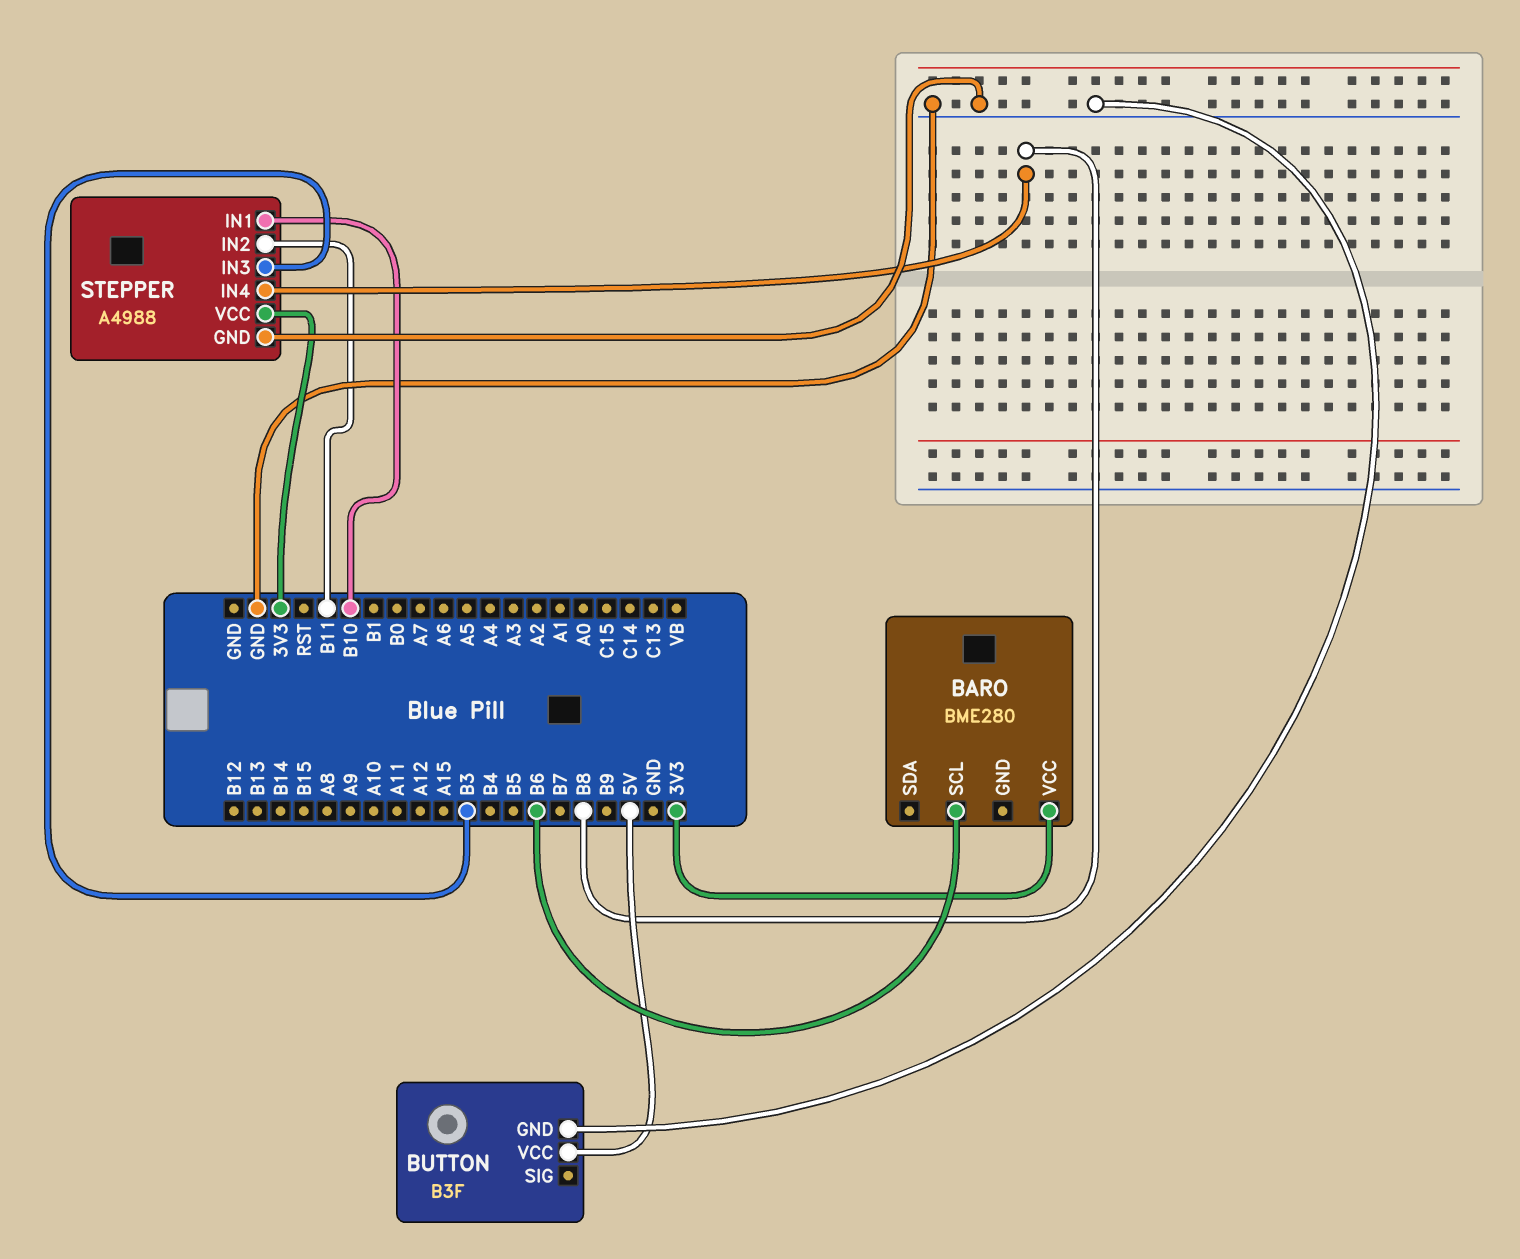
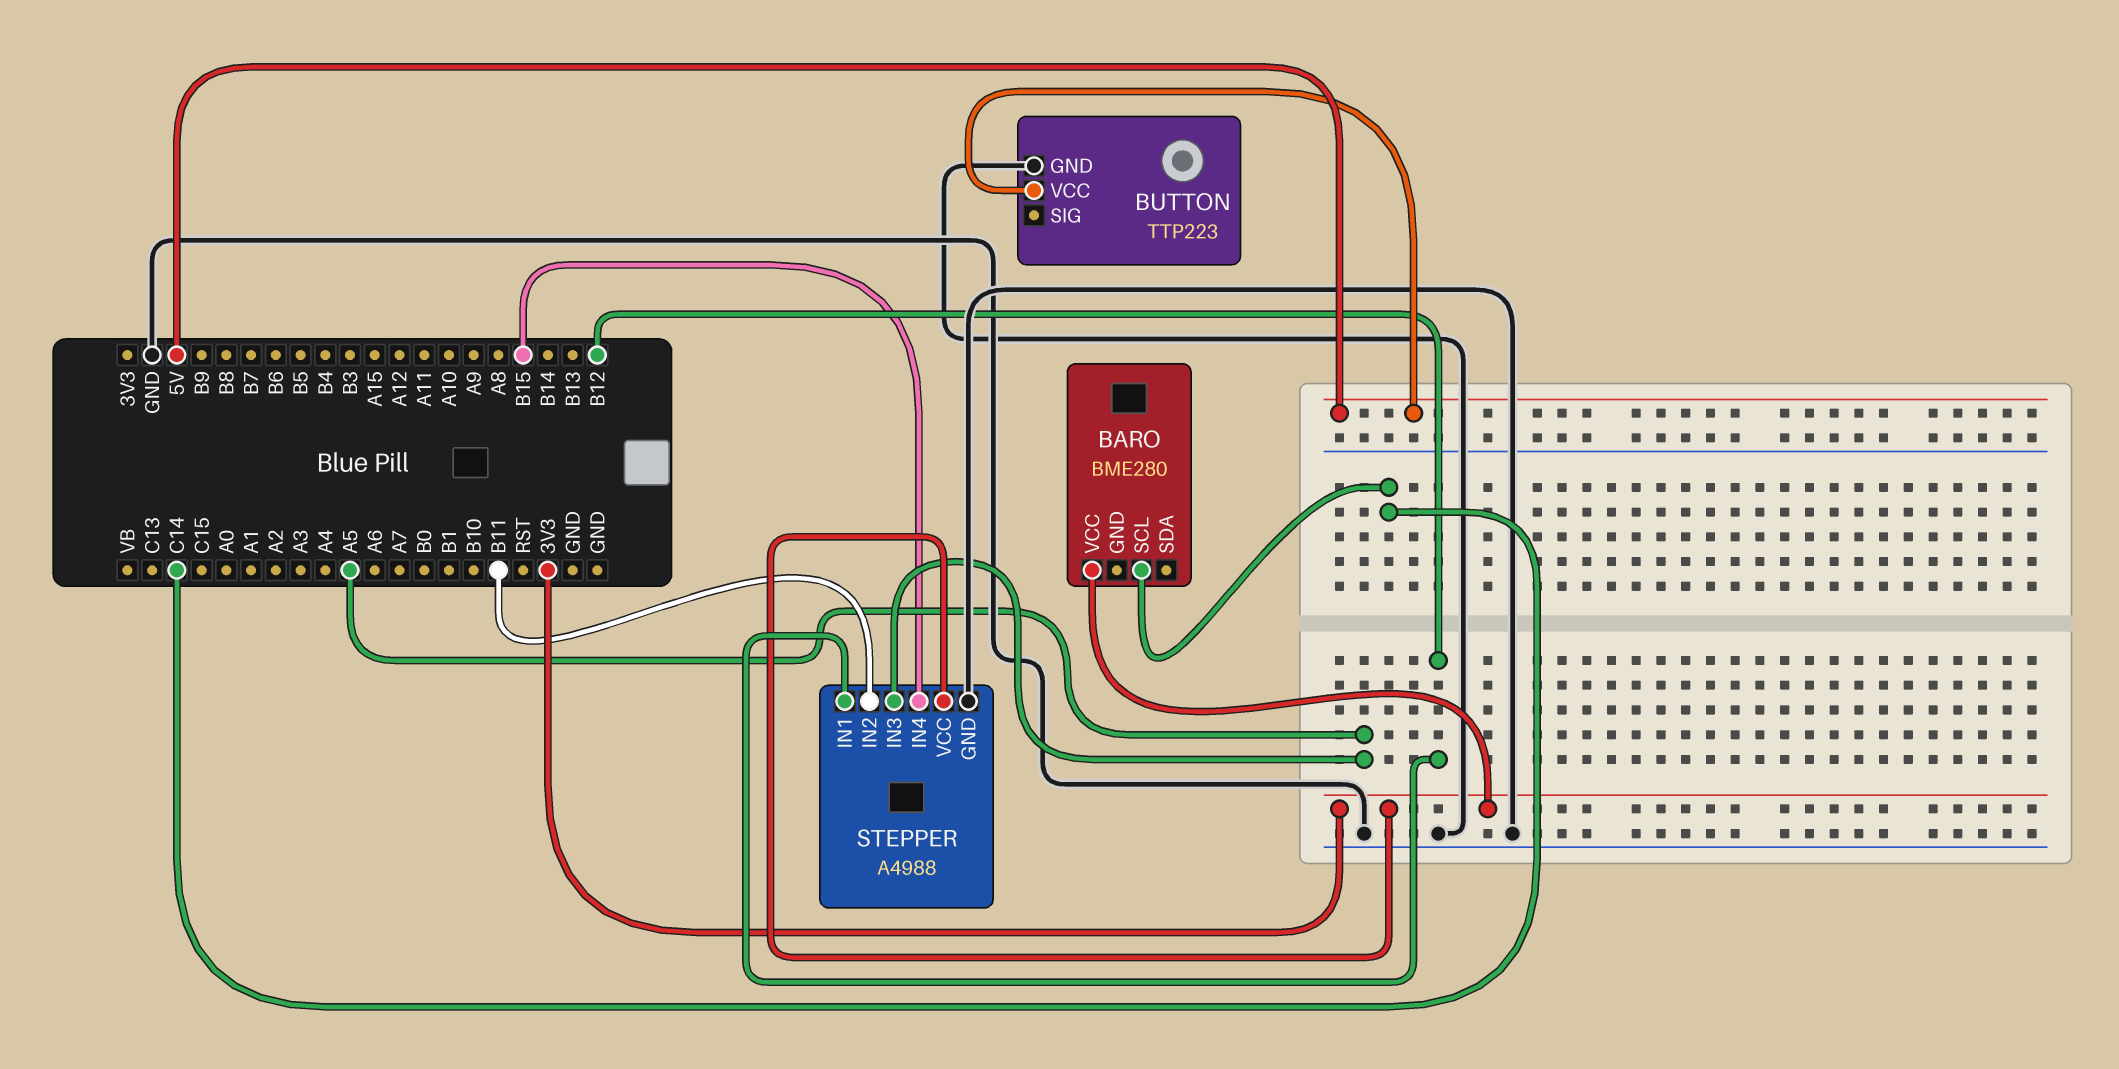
BARO pin SCL: B6 -> C14
BUTTON: B3F -> TTP223
STEPPER pin IN1: B10 -> B12
STEPPER pin IN3: B3 -> A5
STEPPER pin IN4: B8 -> B15

